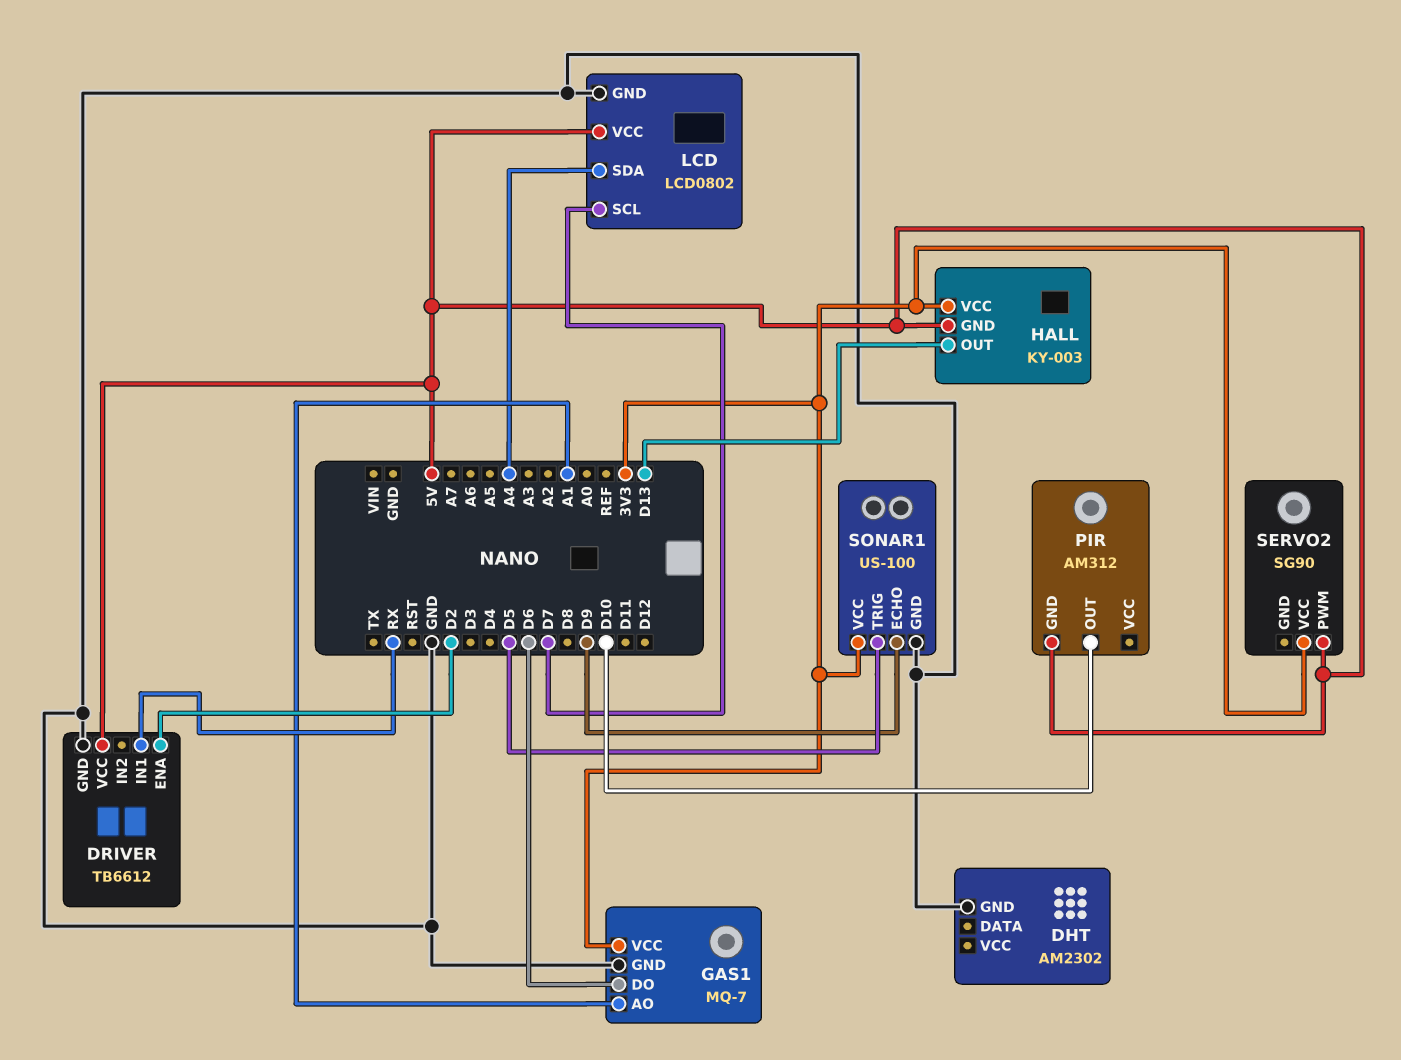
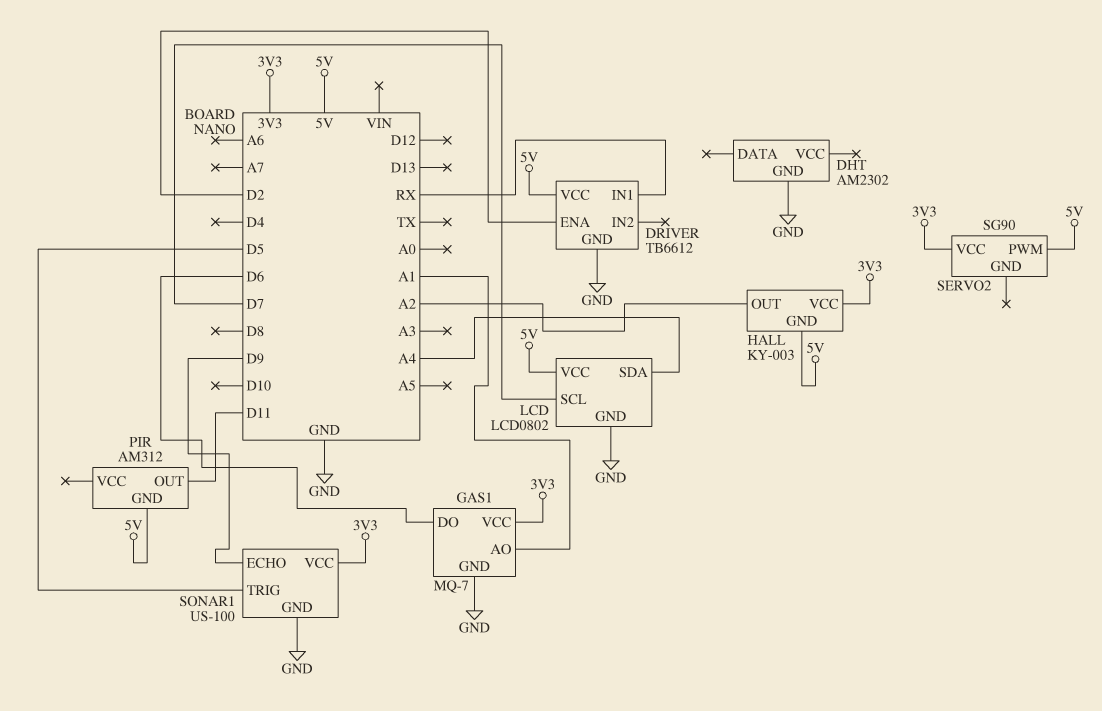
HALL pin OUT: D13 -> A2
PIR pin OUT: D10 -> D11

